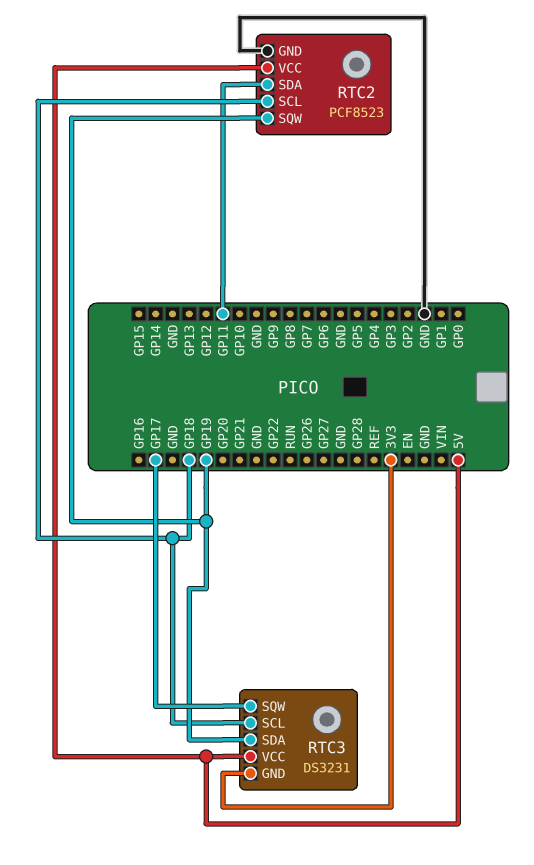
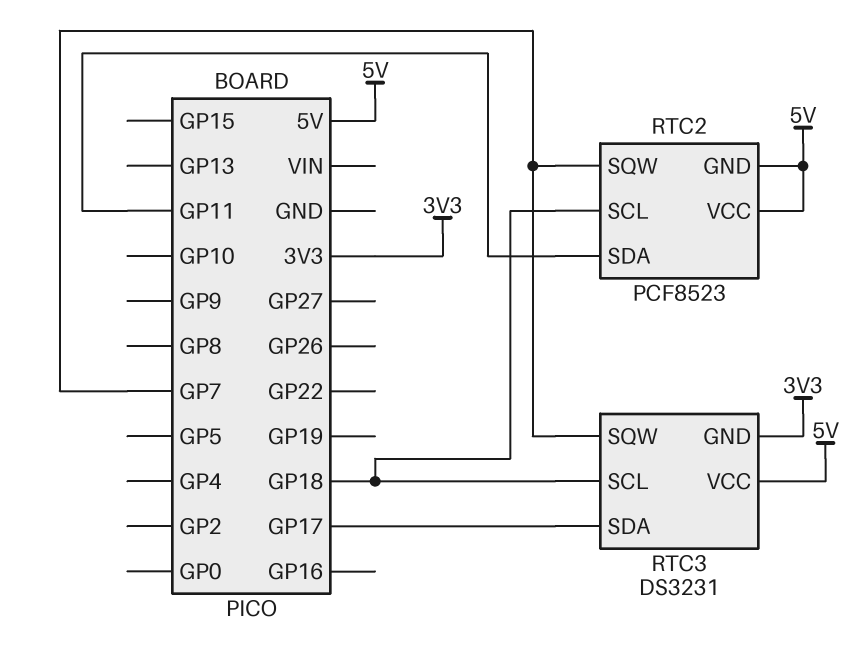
RTC2 pin GND: GND -> 5V
RTC2 pin SQW: GP19 -> GP7
RTC3 pin SDA: GP19 -> GP17
RTC3 pin SQW: GP17 -> GP7

